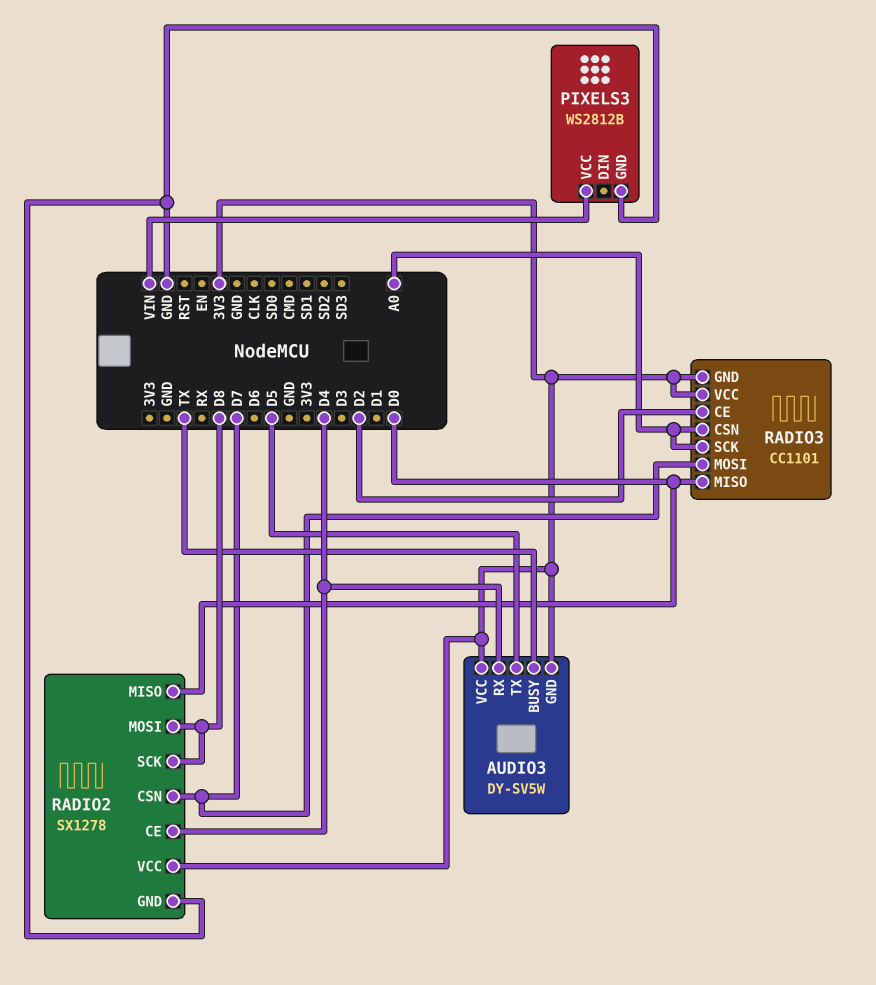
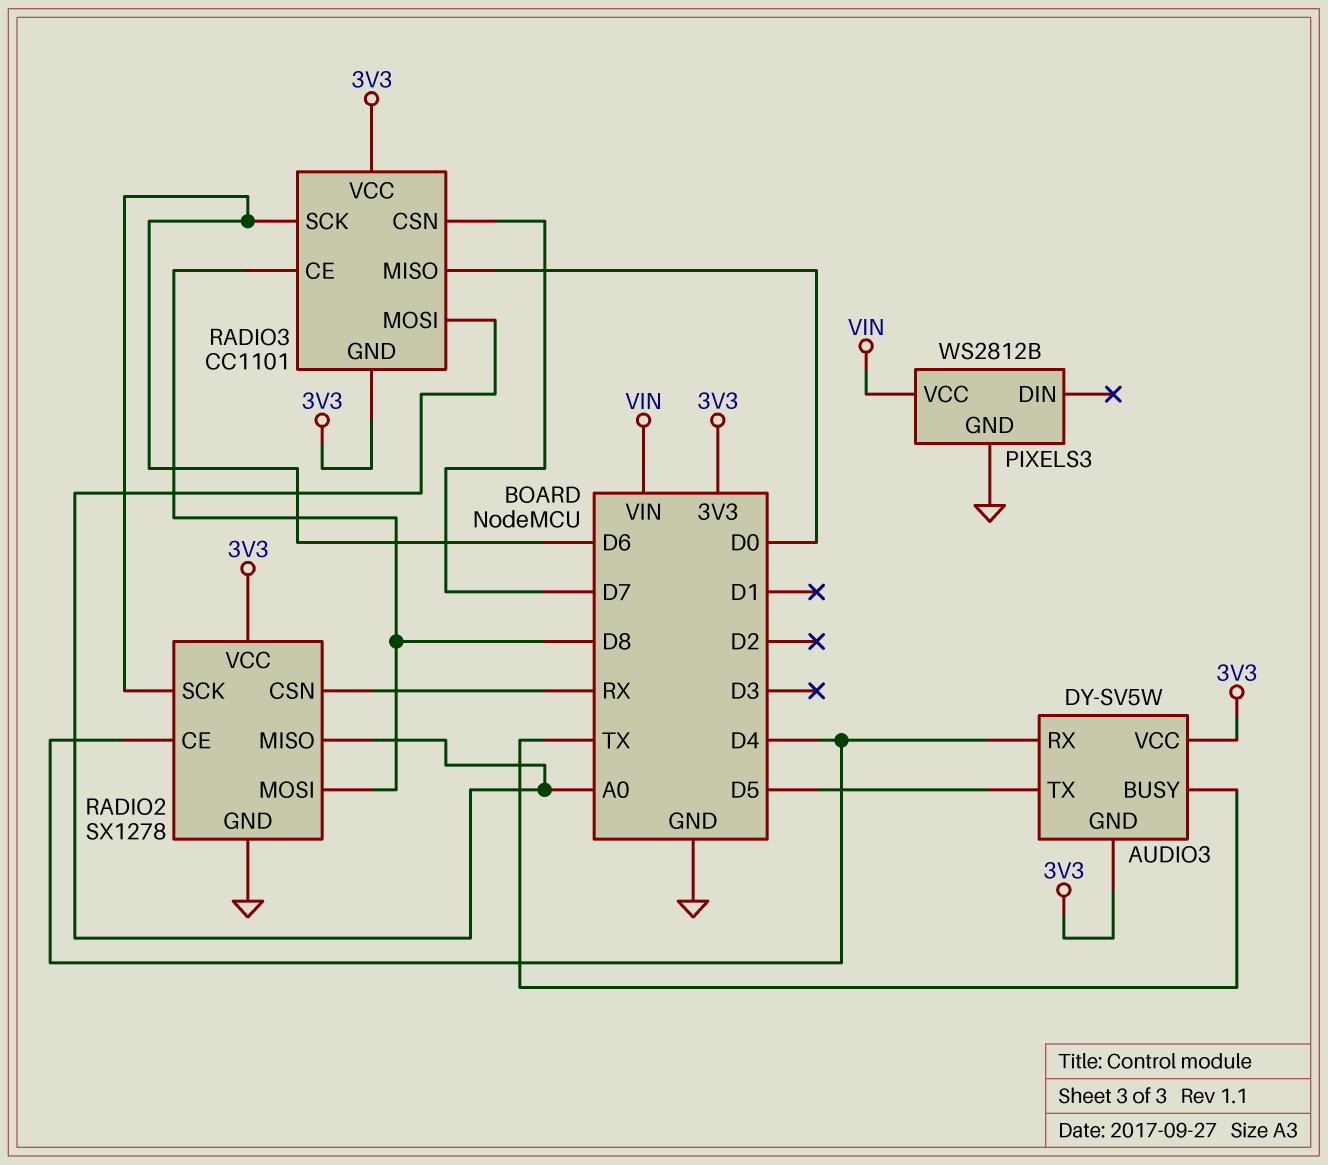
RADIO2 pin CSN: D7 -> RX
RADIO2 pin MISO: D0 -> A0
RADIO2 pin SCK: D8 -> D6
RADIO3 pin CE: D2 -> D8
RADIO3 pin CSN: A0 -> D7
RADIO3 pin MOSI: D7 -> A0
RADIO3 pin SCK: A0 -> D6

